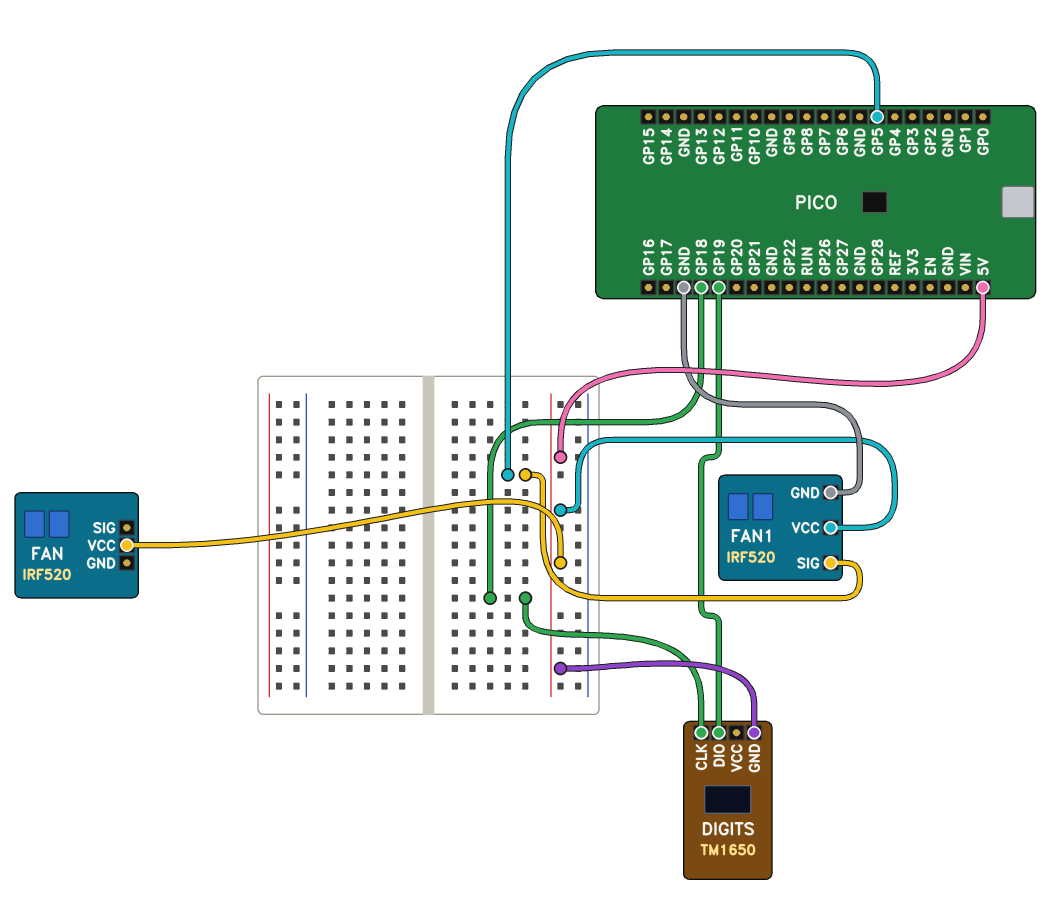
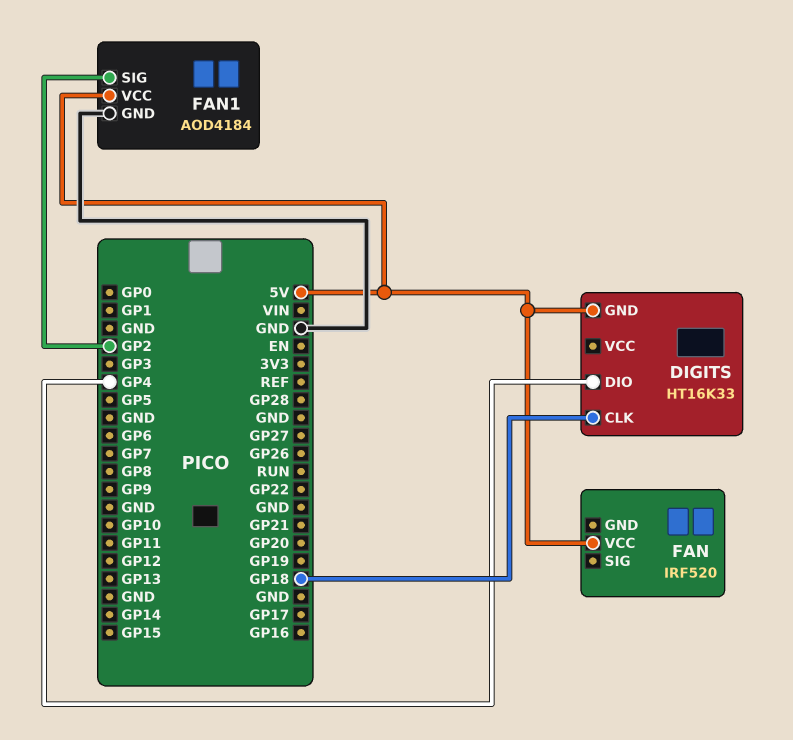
DIGITS: TM1650 -> HT16K33
DIGITS pin DIO: GP19 -> GP4
FAN1: IRF520 -> AOD4184
FAN1 pin SIG: GP5 -> GP2

